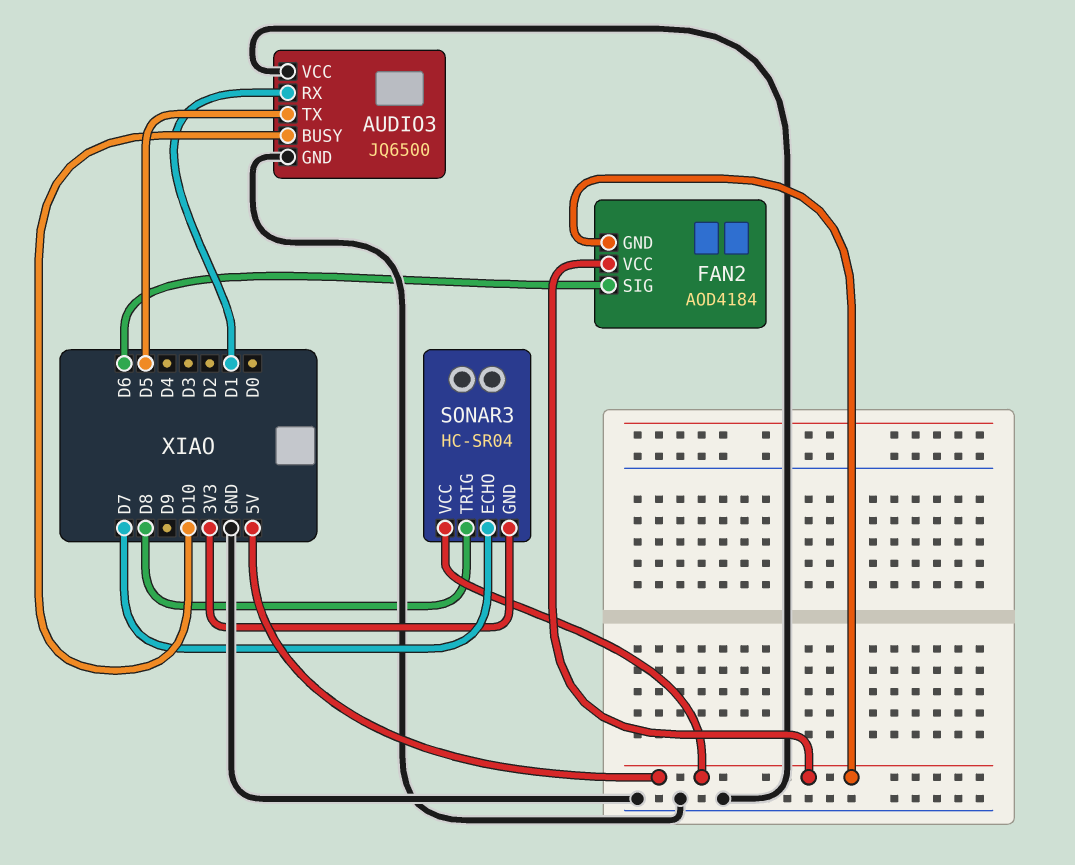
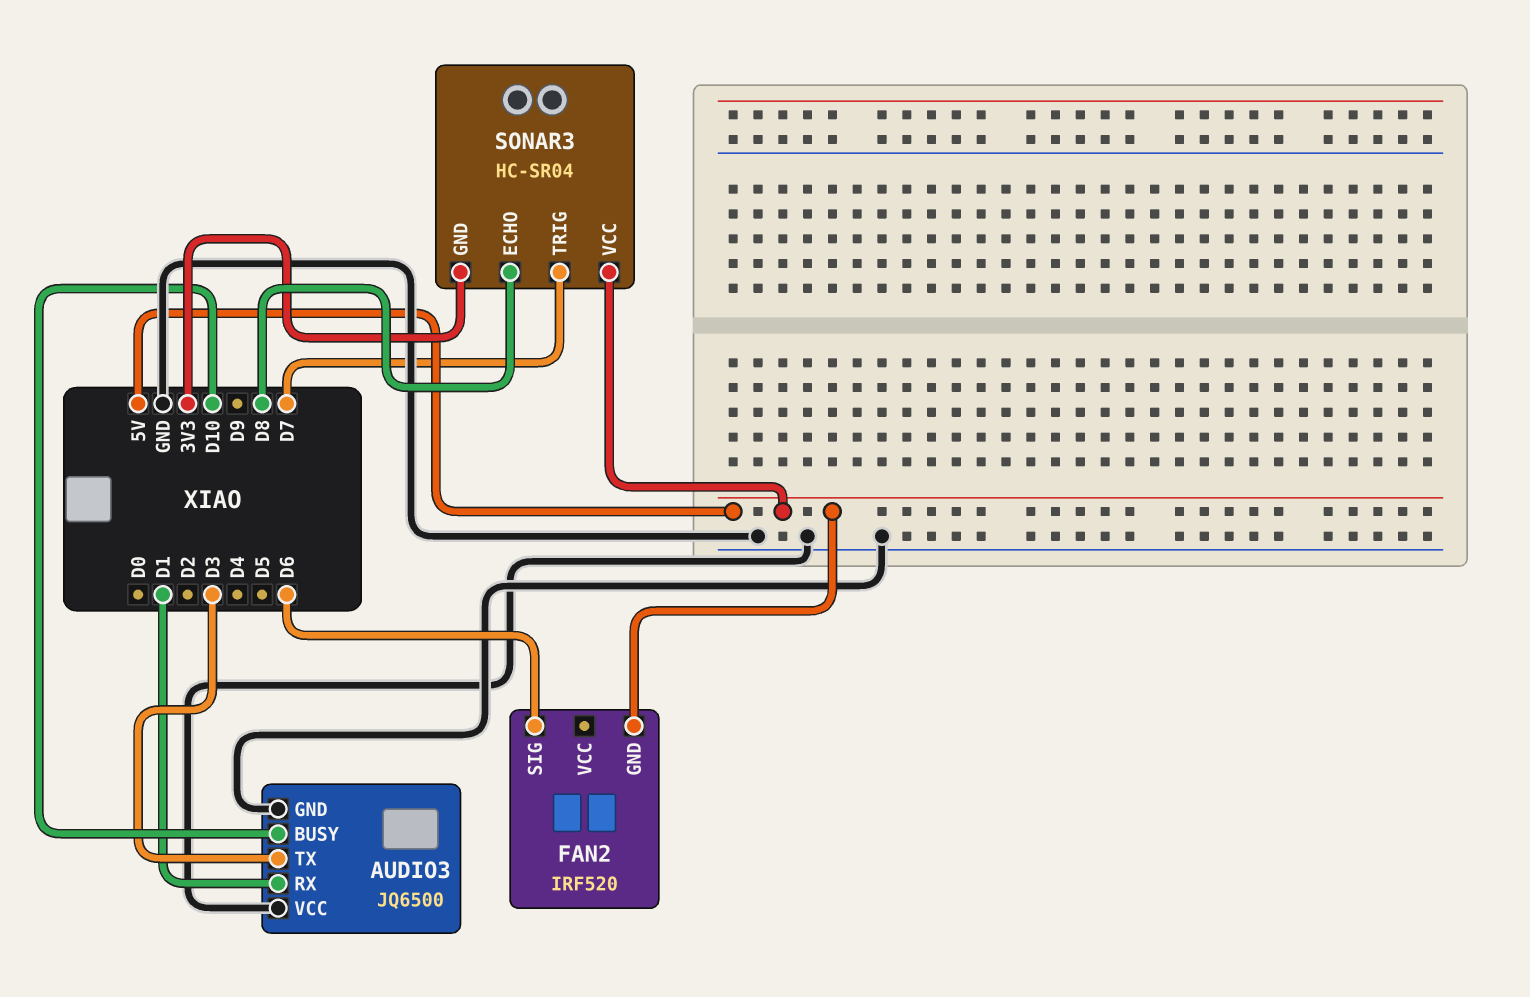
AUDIO3 pin TX: D5 -> D3
FAN2: AOD4184 -> IRF520
FAN2 pin VCC: 5V -> none
SONAR3 pin ECHO: D7 -> D8
SONAR3 pin TRIG: D8 -> D7

